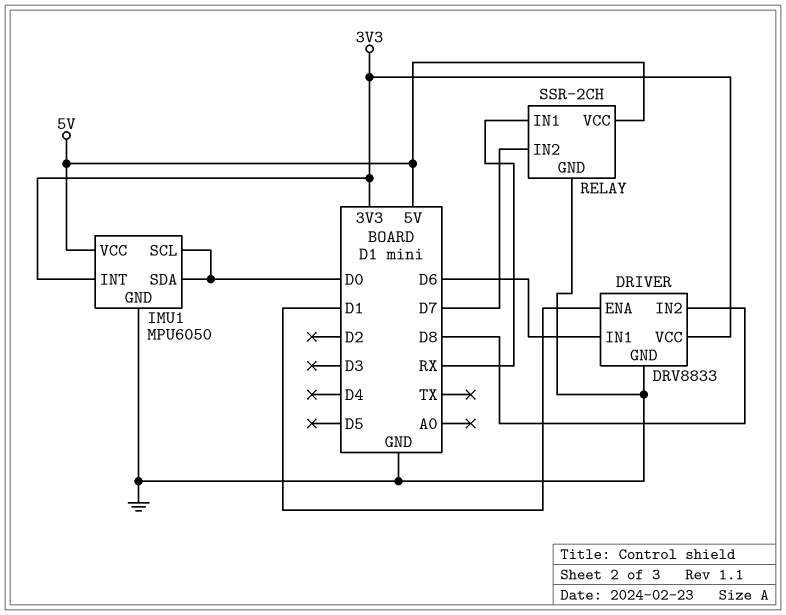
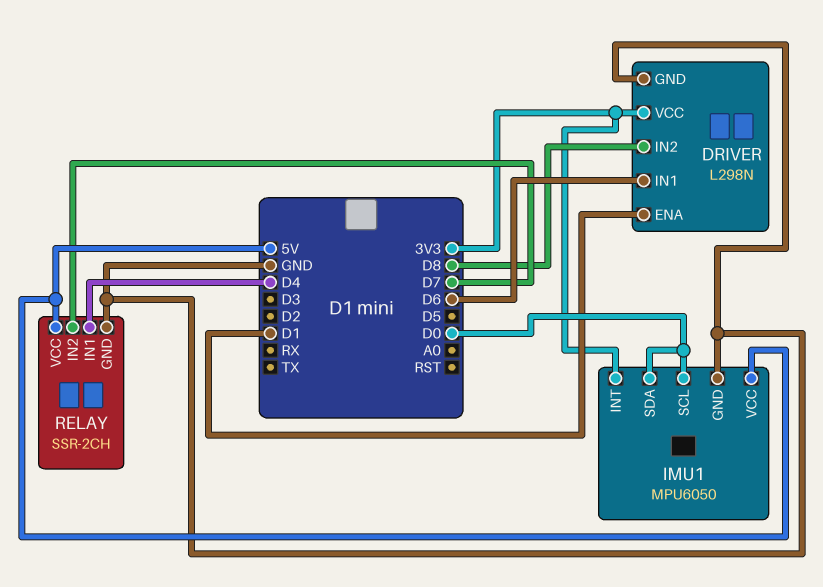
DRIVER: DRV8833 -> L298N
RELAY pin IN1: RX -> D4

